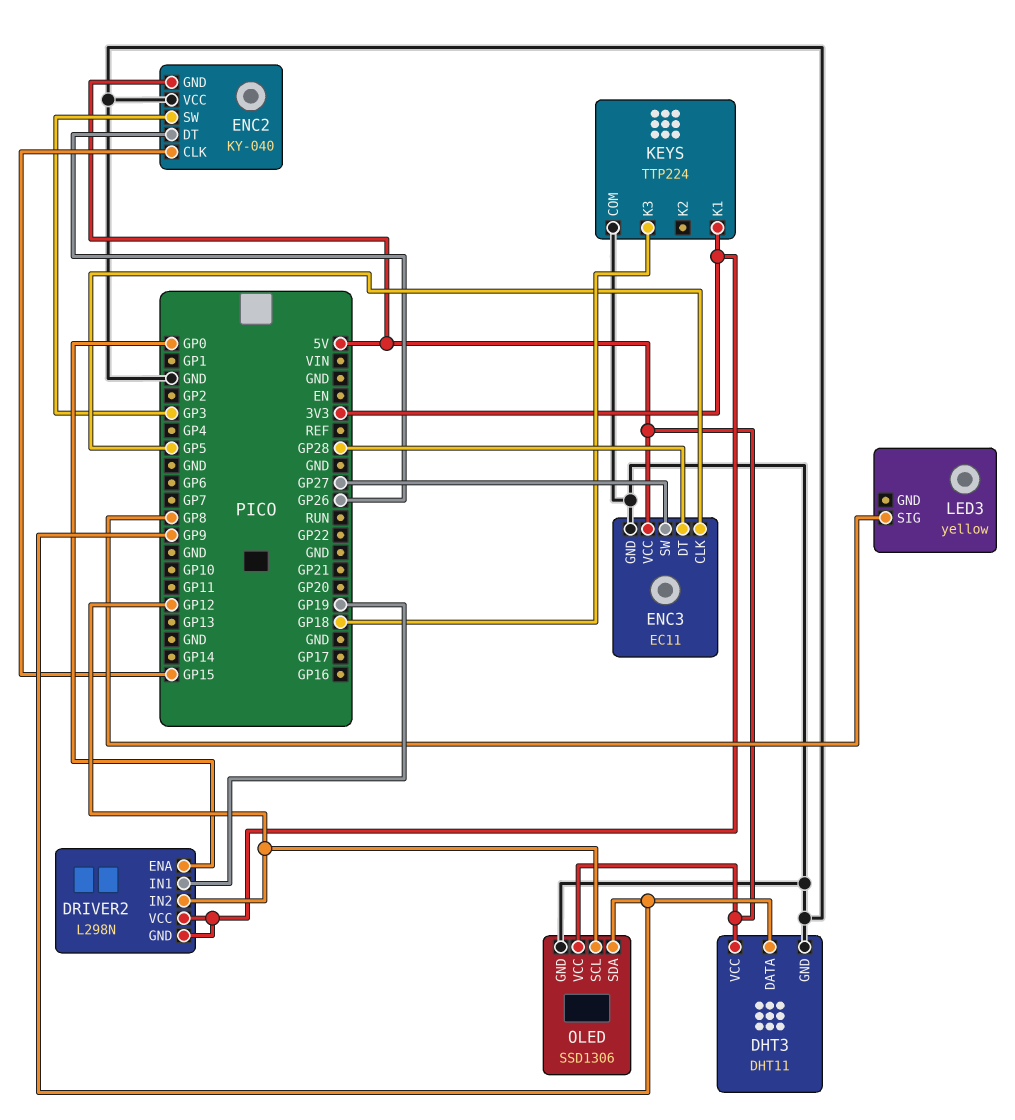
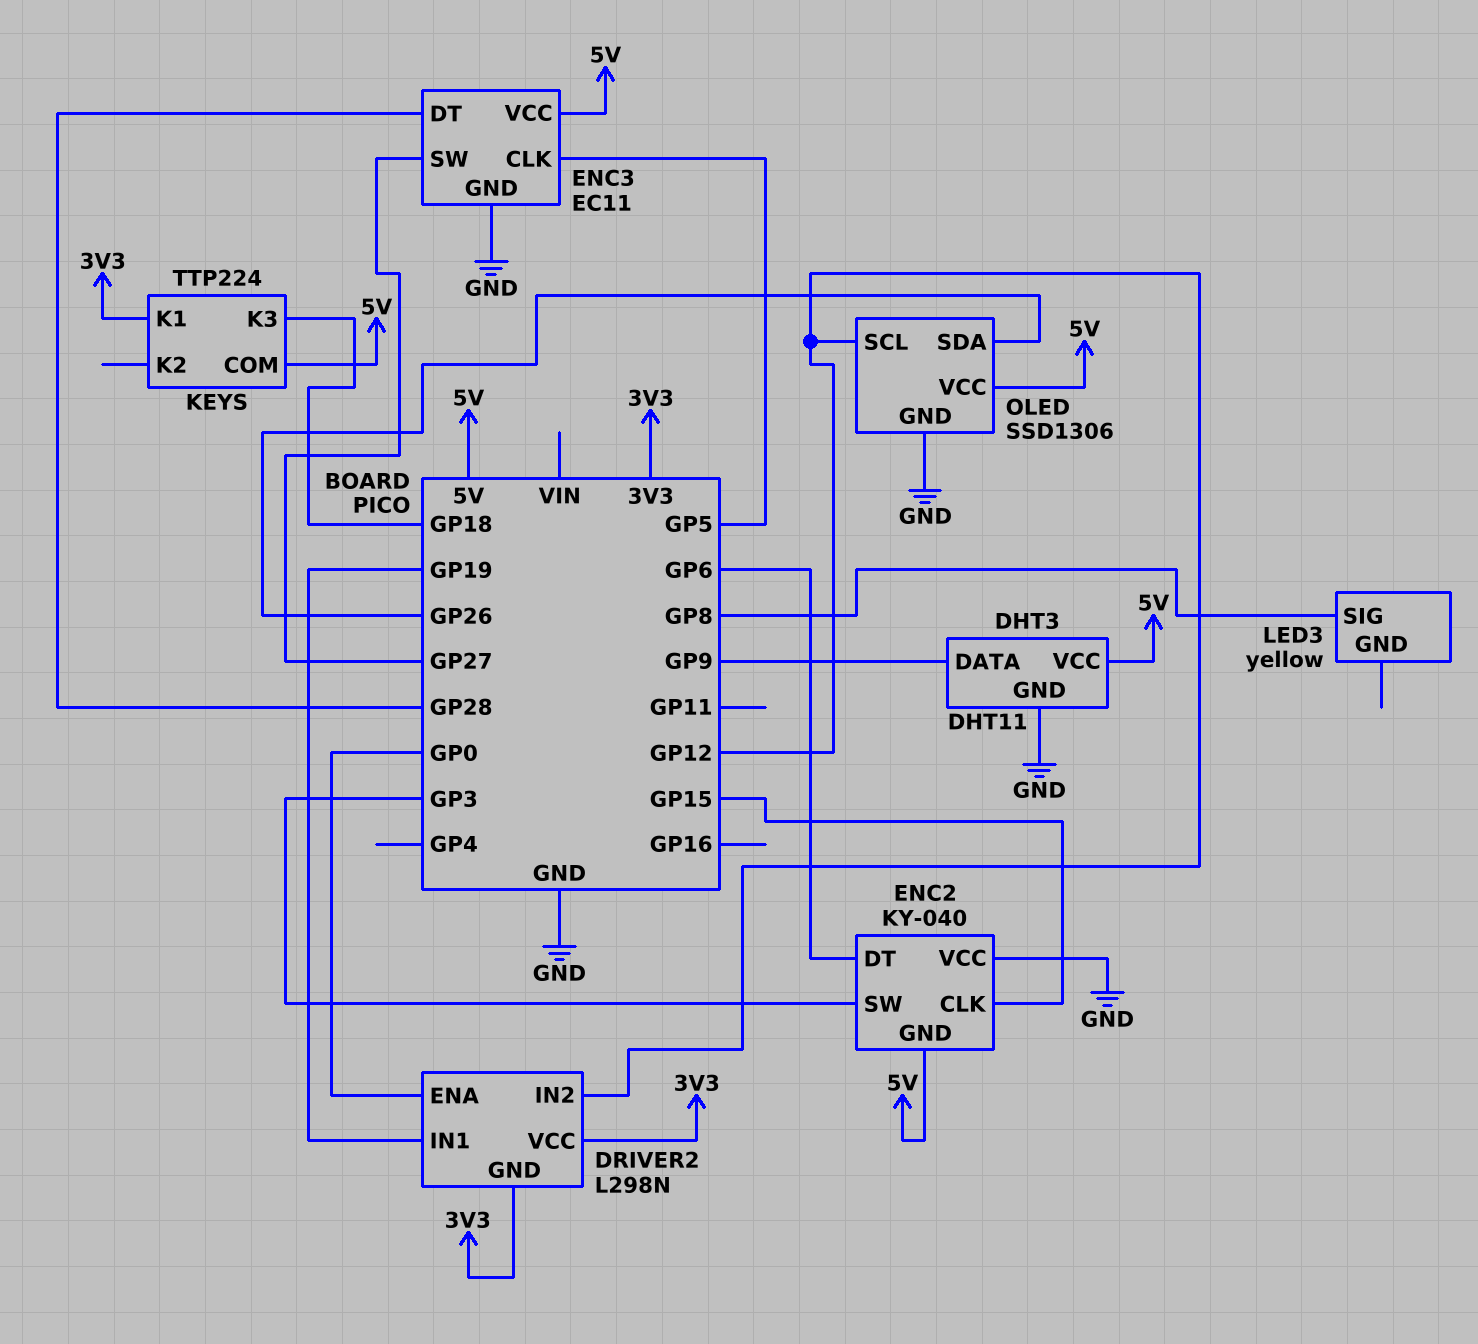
ENC2 pin DT: GP26 -> GP6
KEYS pin COM: GND -> 5V
OLED pin SDA: GP9 -> GP26

